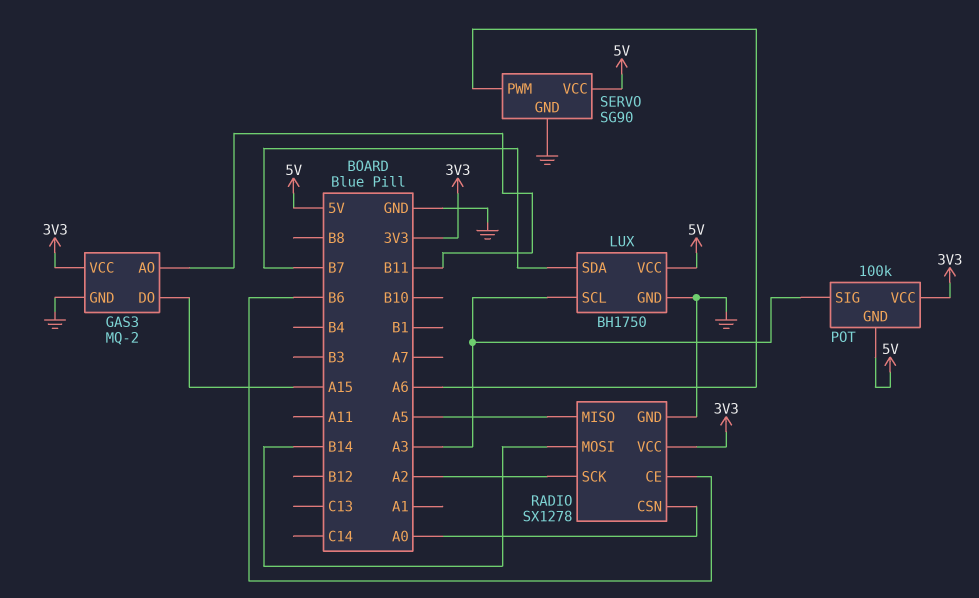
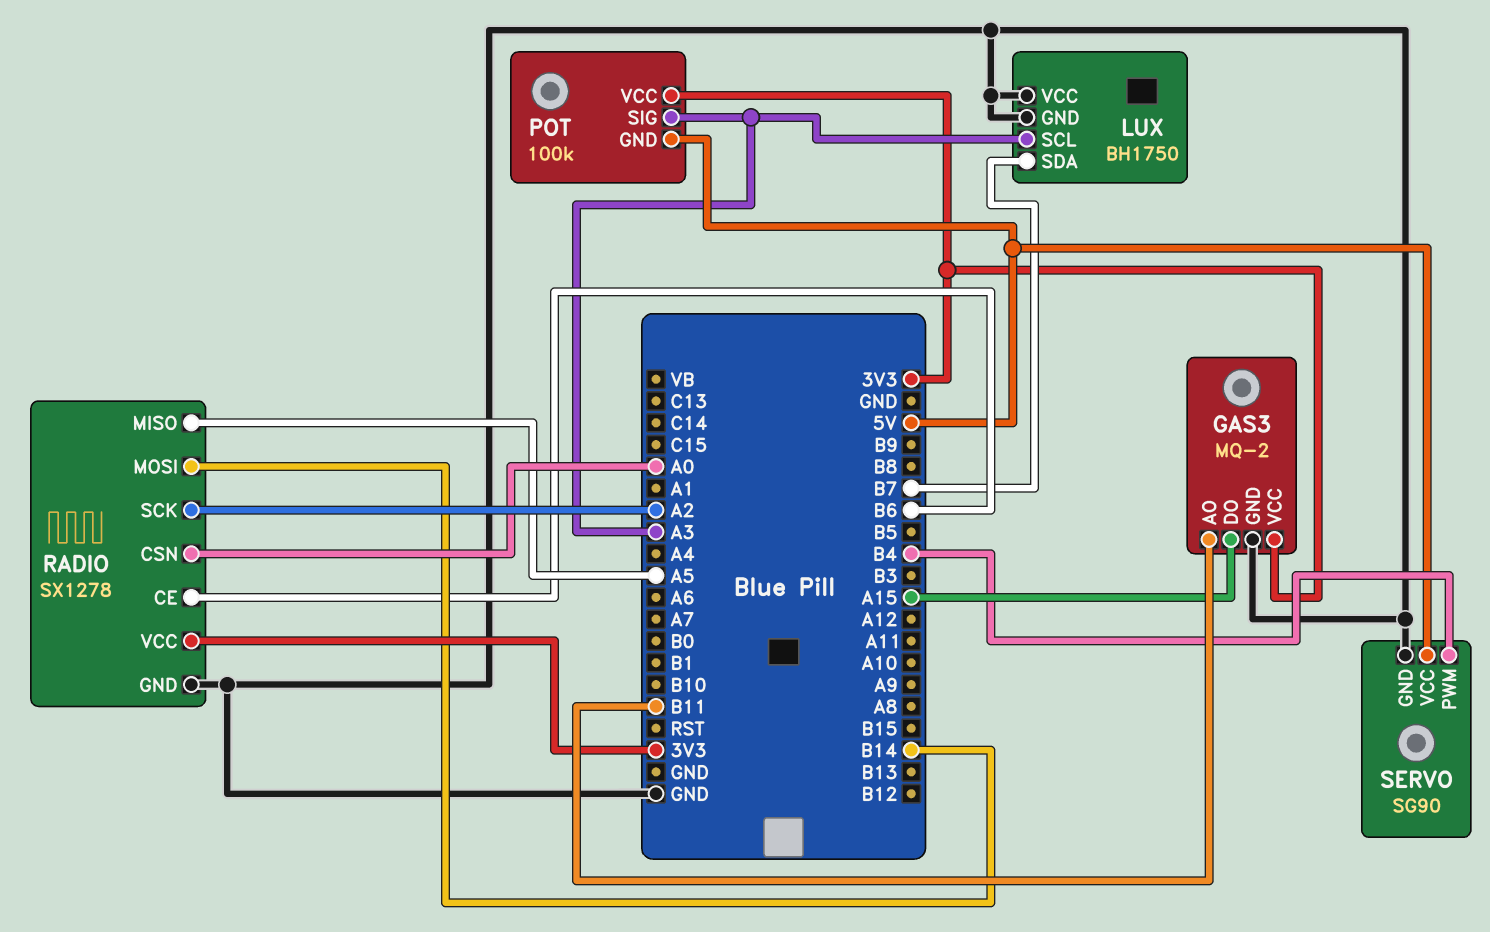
LUX pin VCC: 5V -> GND
SERVO pin PWM: A6 -> B4

